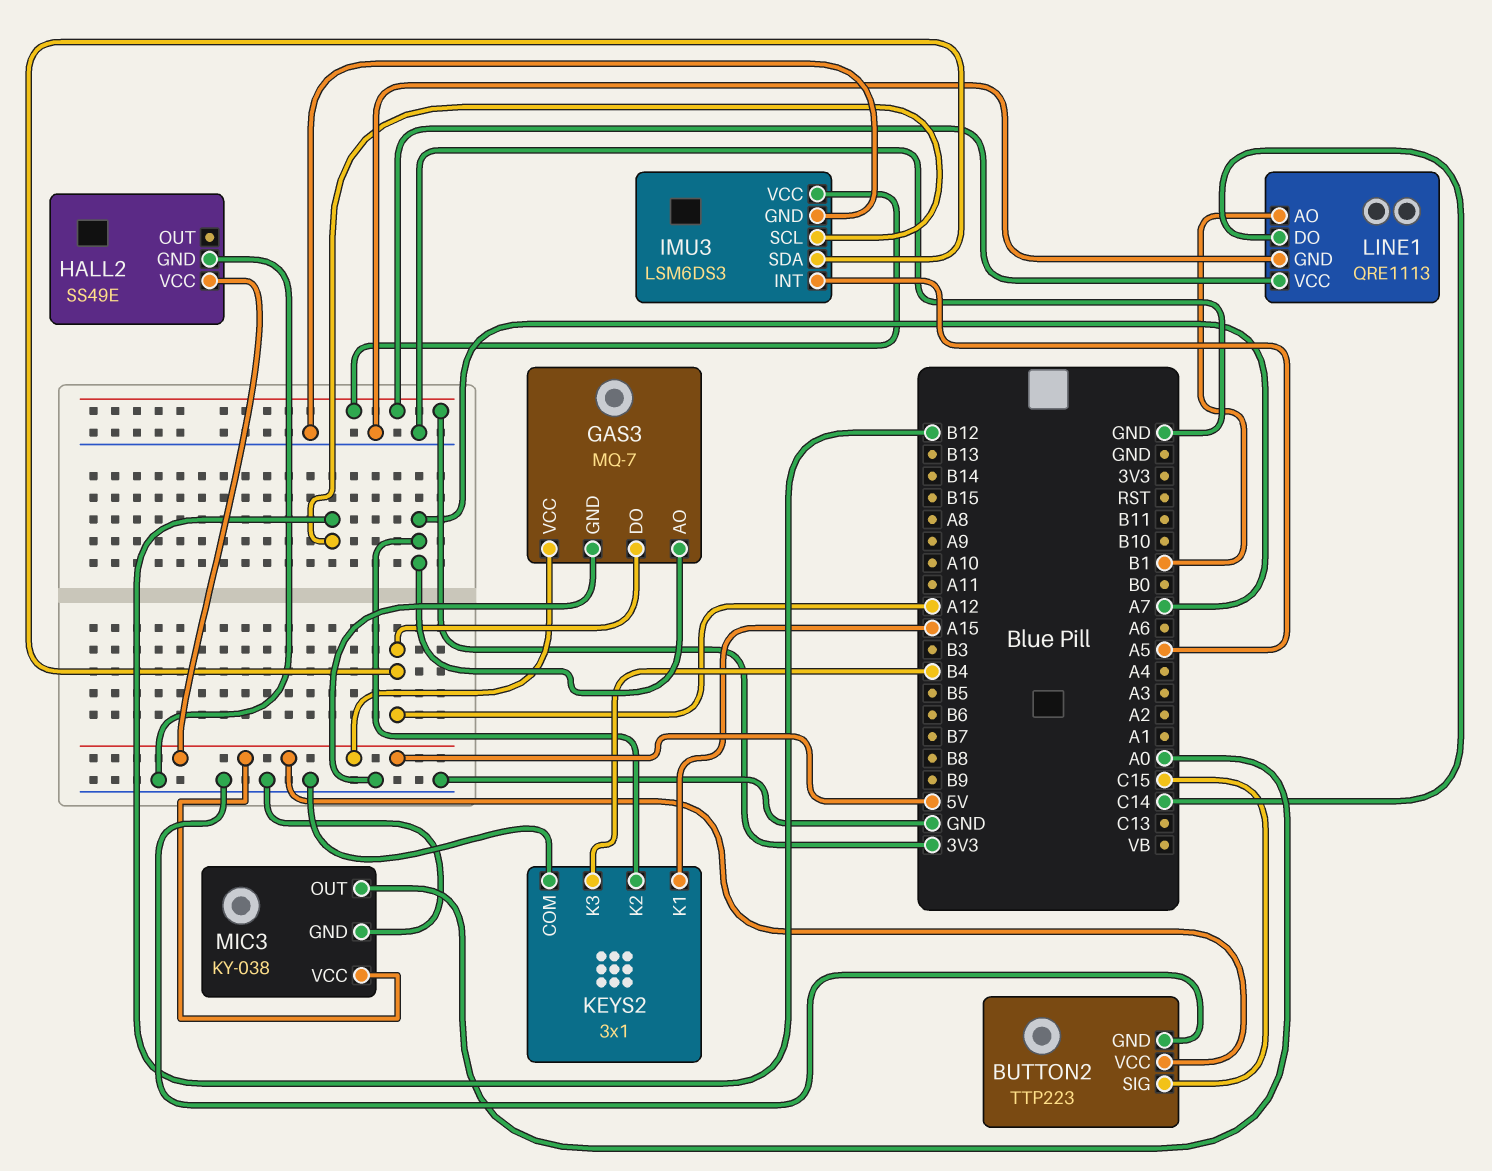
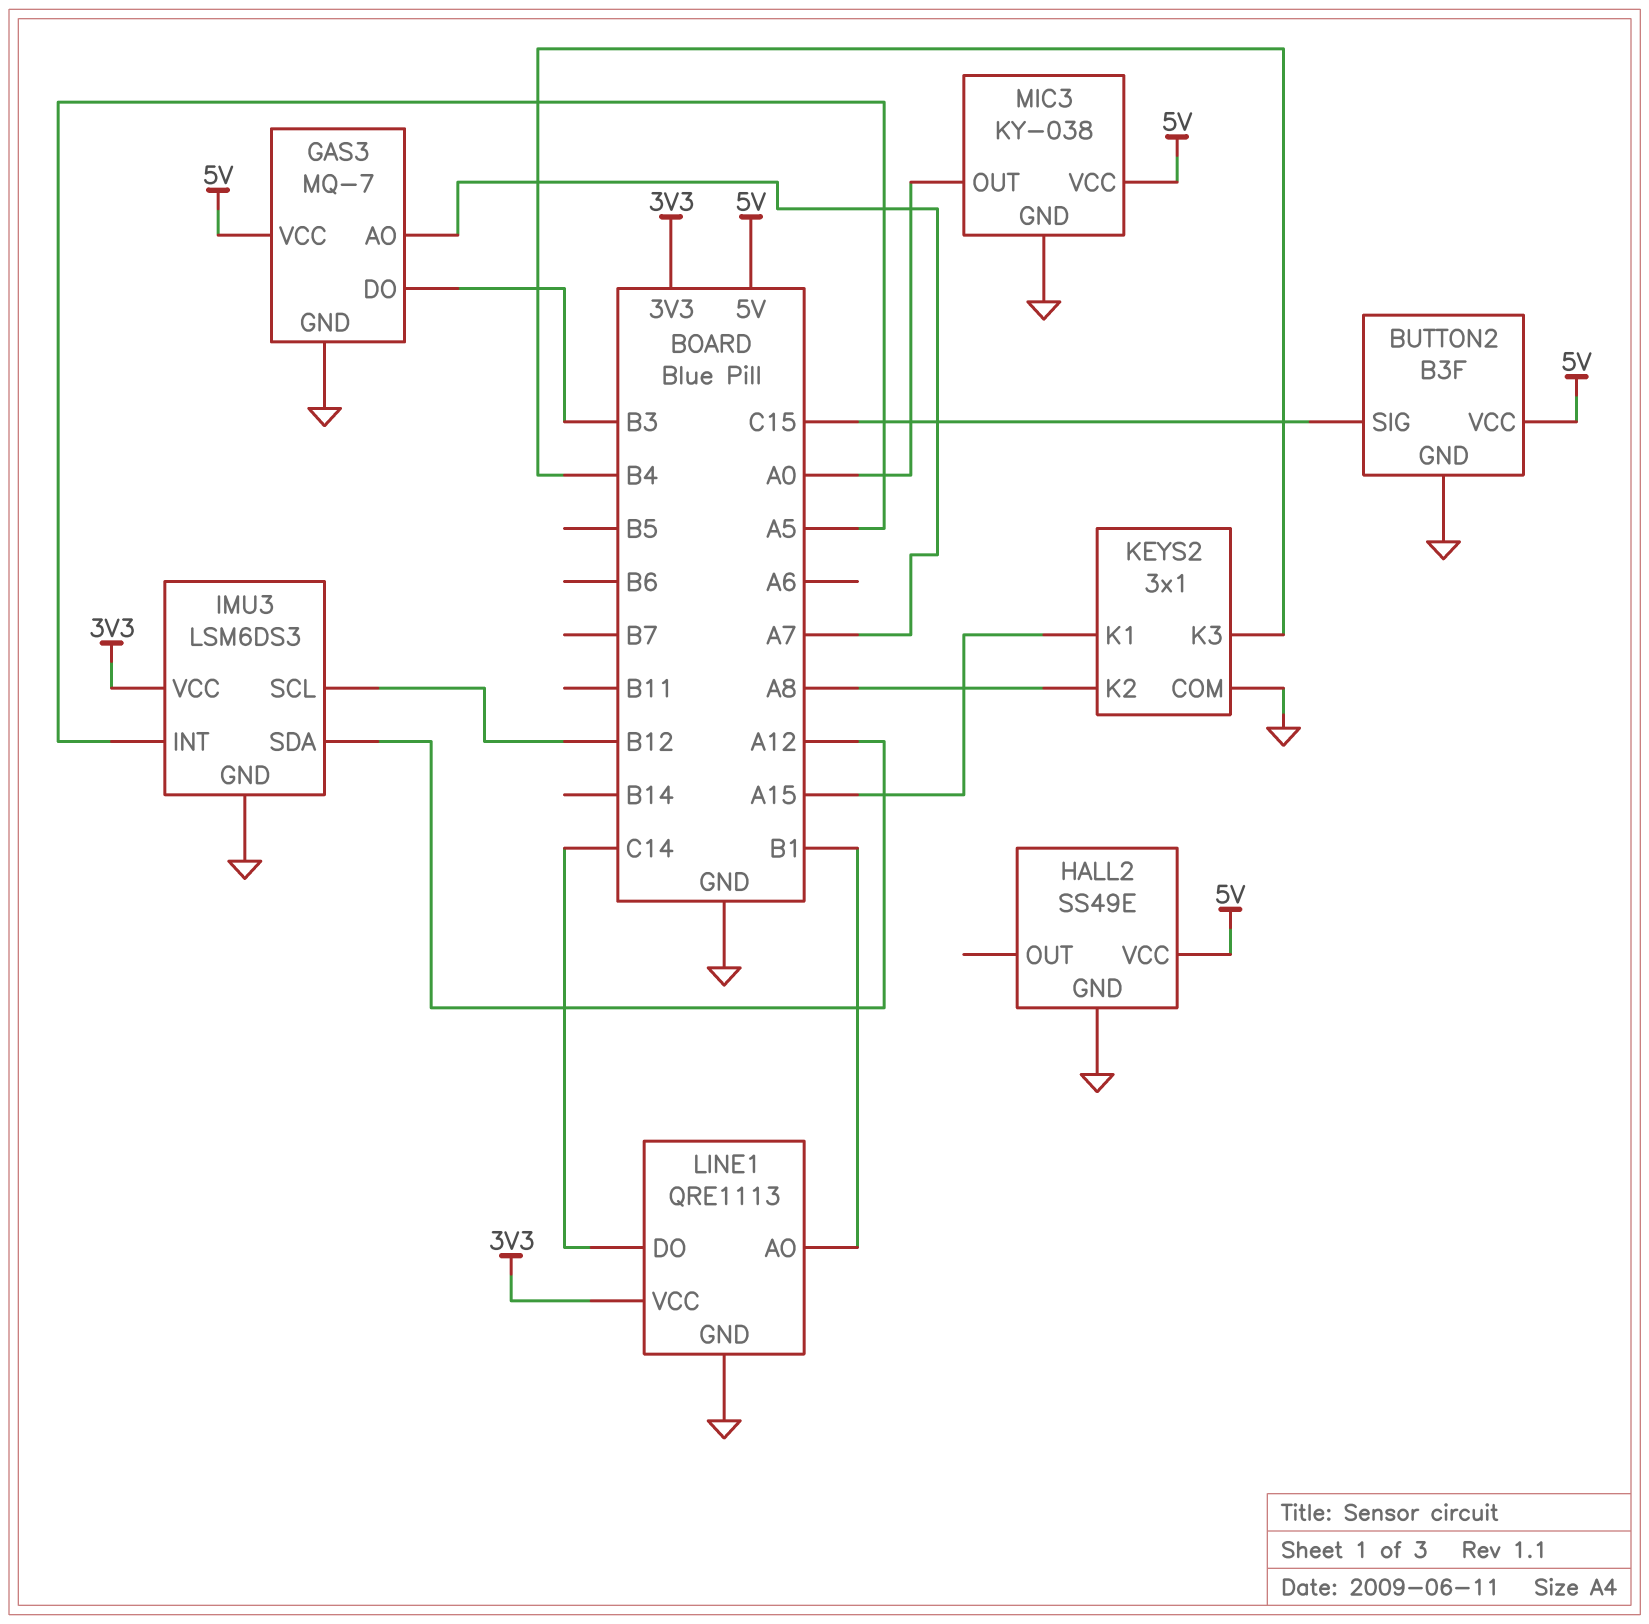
BUTTON2: TTP223 -> B3F
GAS3 pin DO: A12 -> B3
KEYS2 pin K2: A7 -> A8

